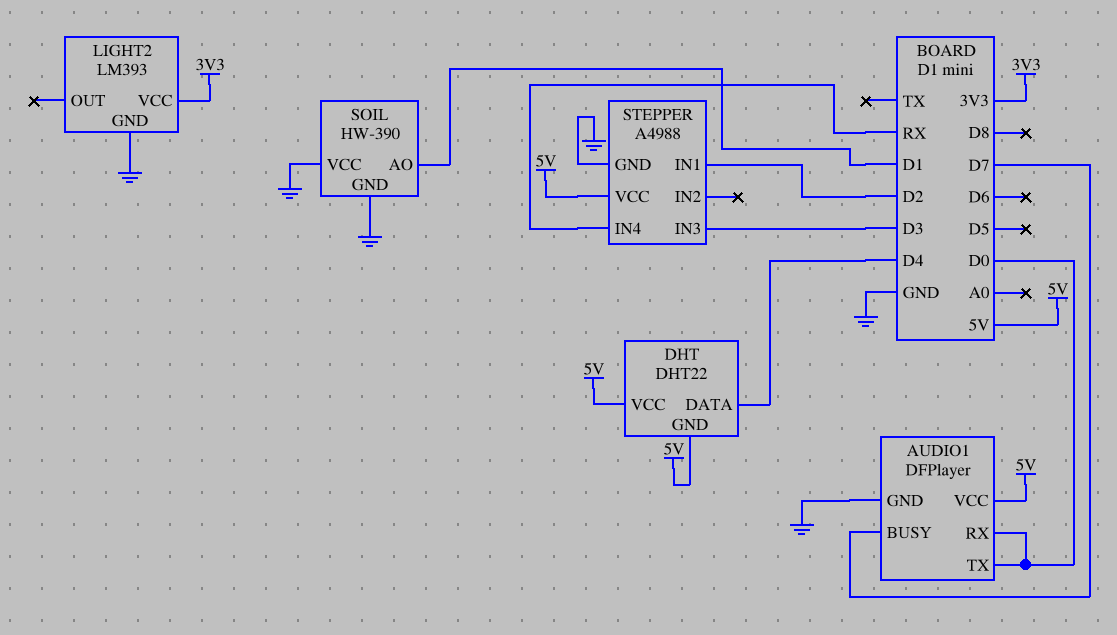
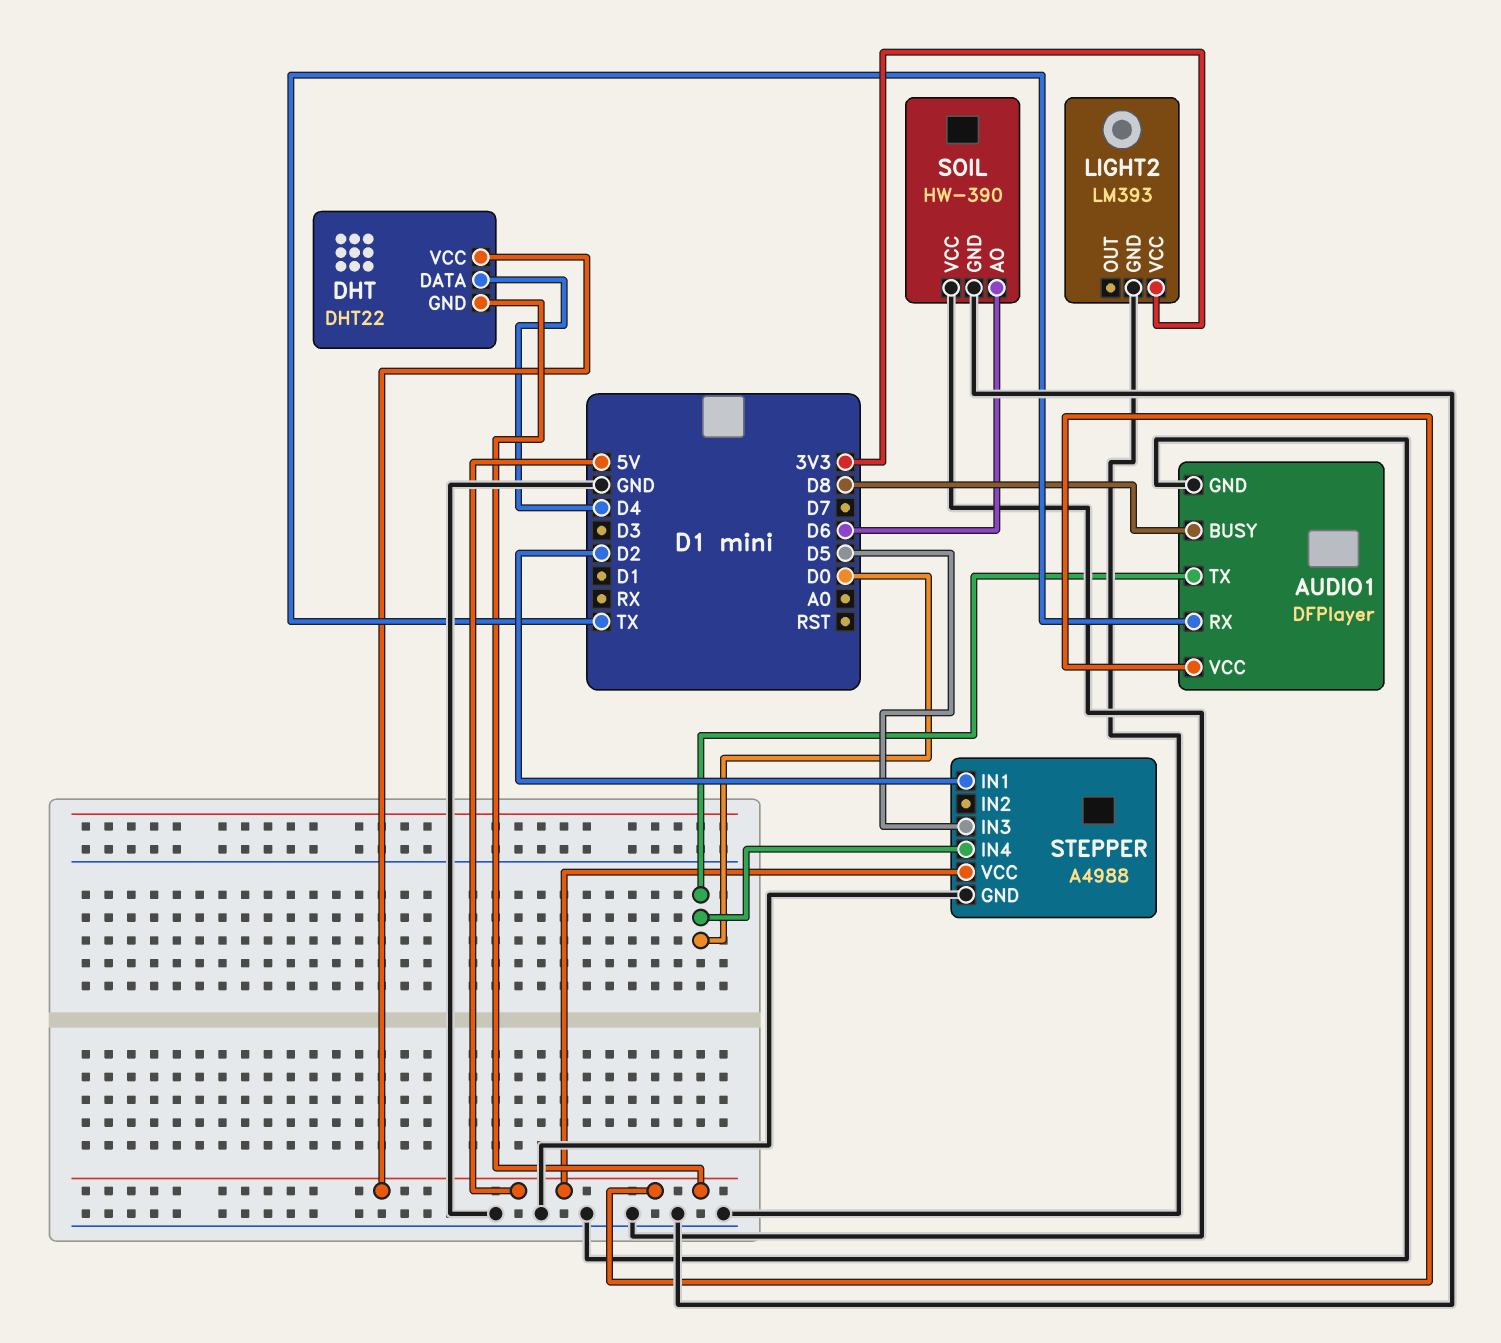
AUDIO1 pin BUSY: D7 -> D8
AUDIO1 pin RX: D0 -> TX
SOIL pin AO: D1 -> D6
STEPPER pin IN3: D3 -> D5
STEPPER pin IN4: RX -> D0

